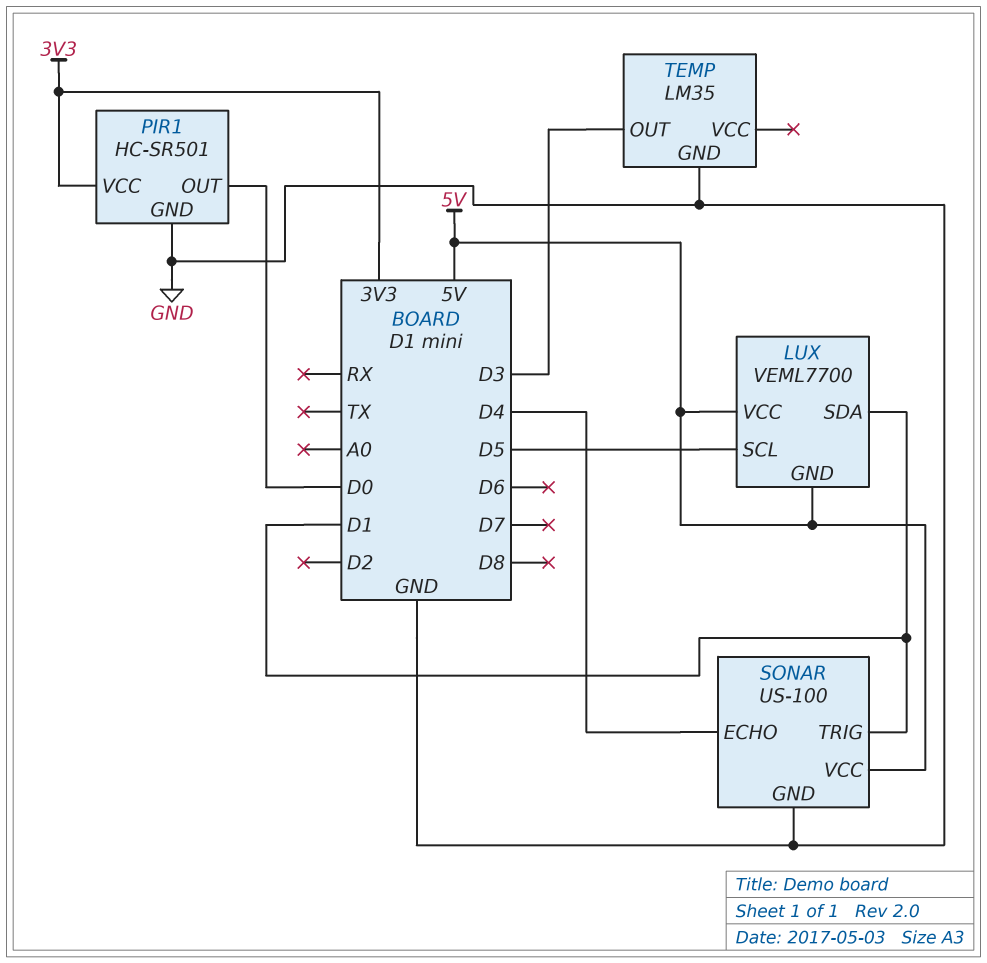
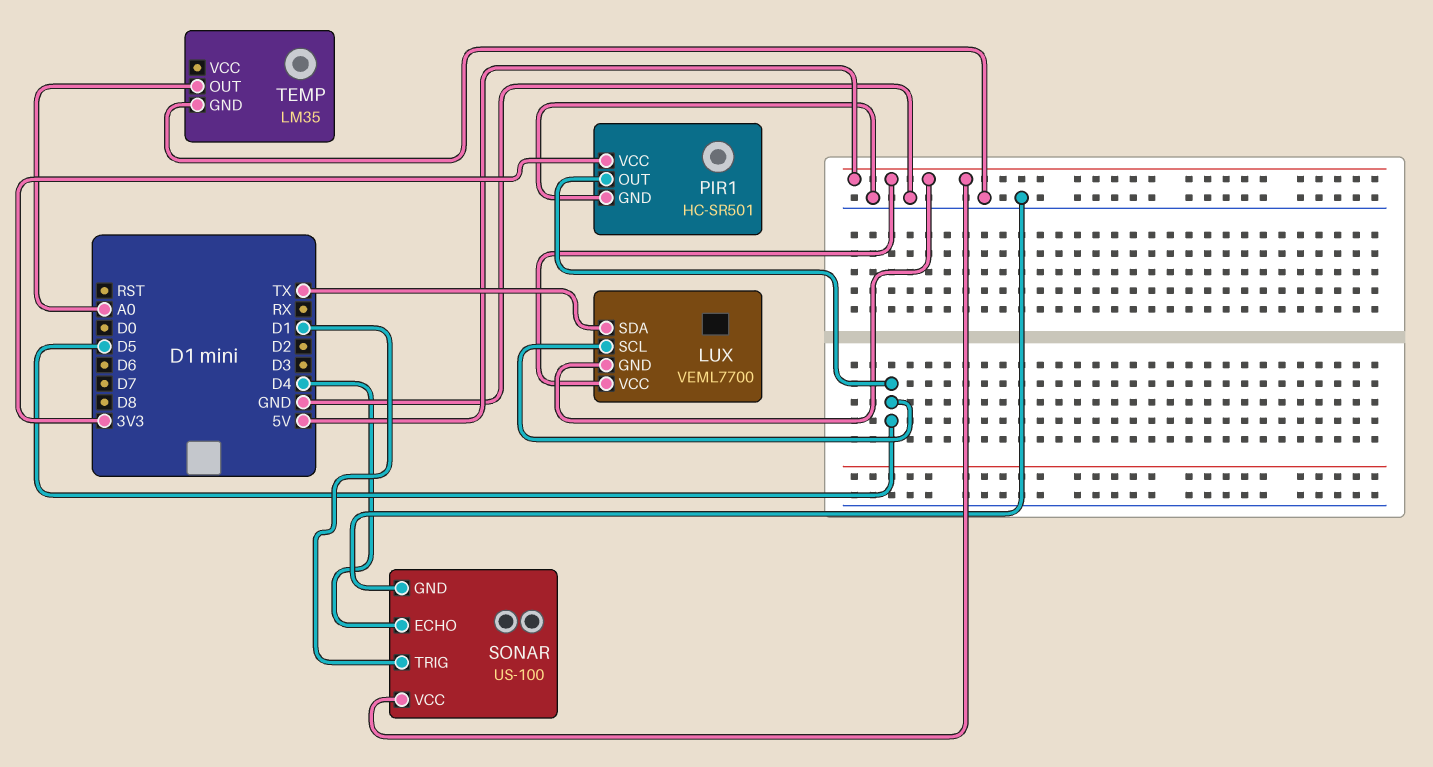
LUX pin SDA: D1 -> TX
PIR1 pin OUT: D0 -> D5
TEMP pin OUT: D3 -> A0

